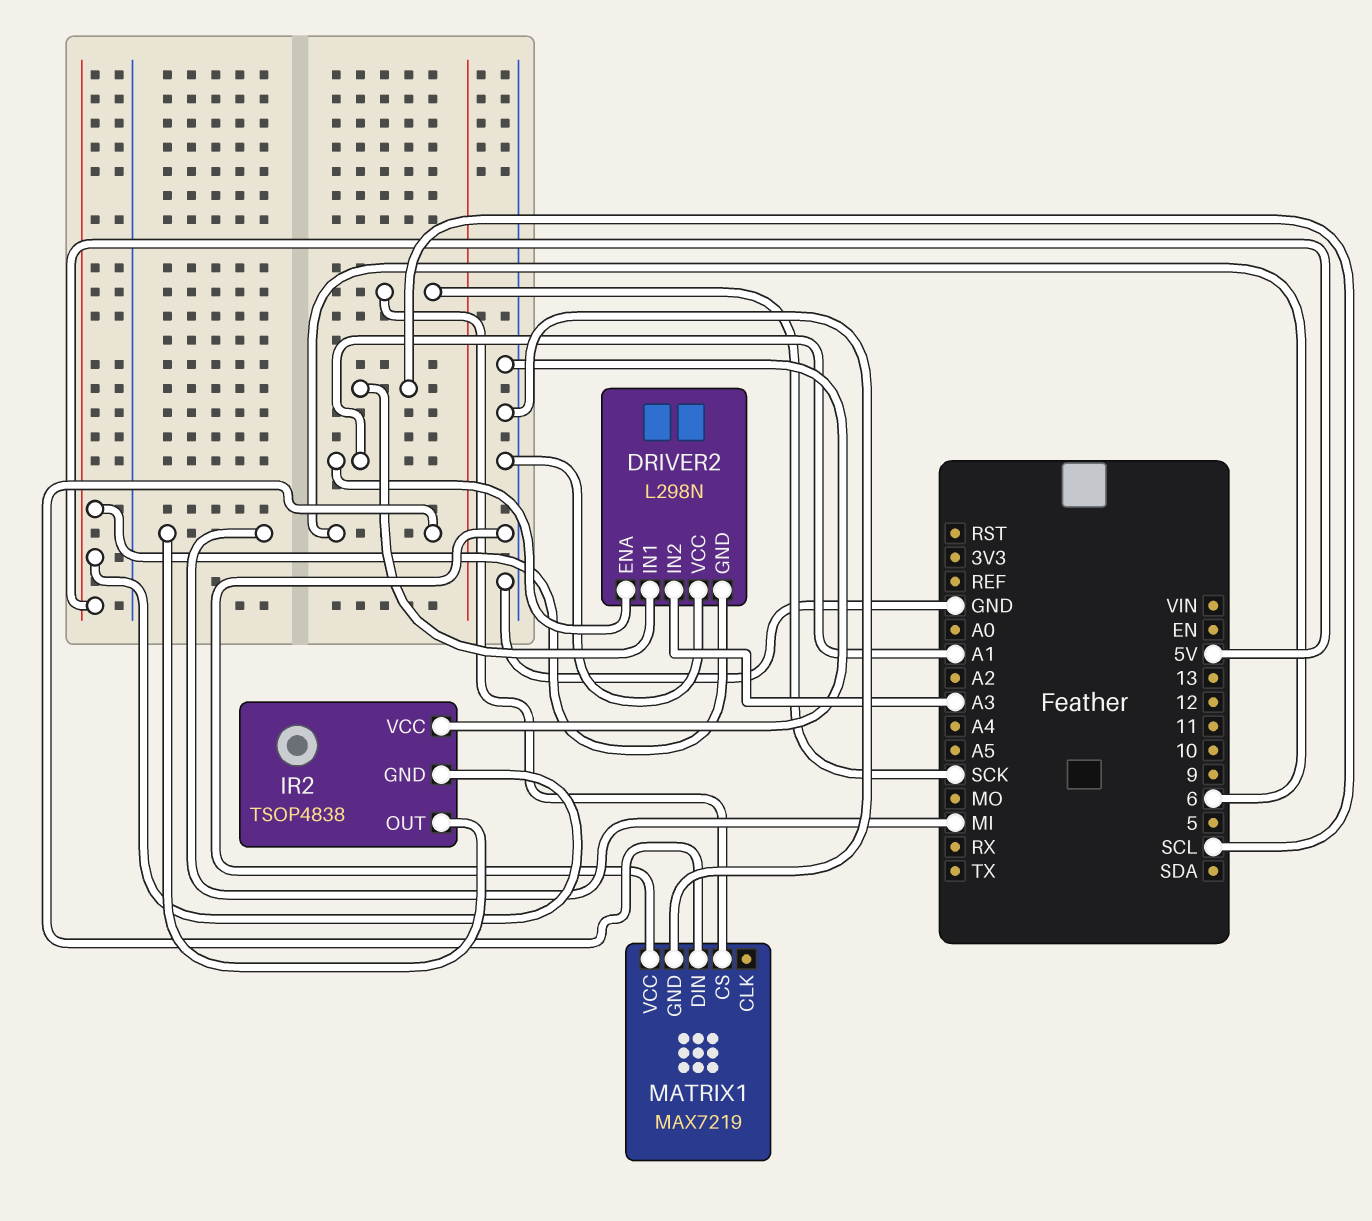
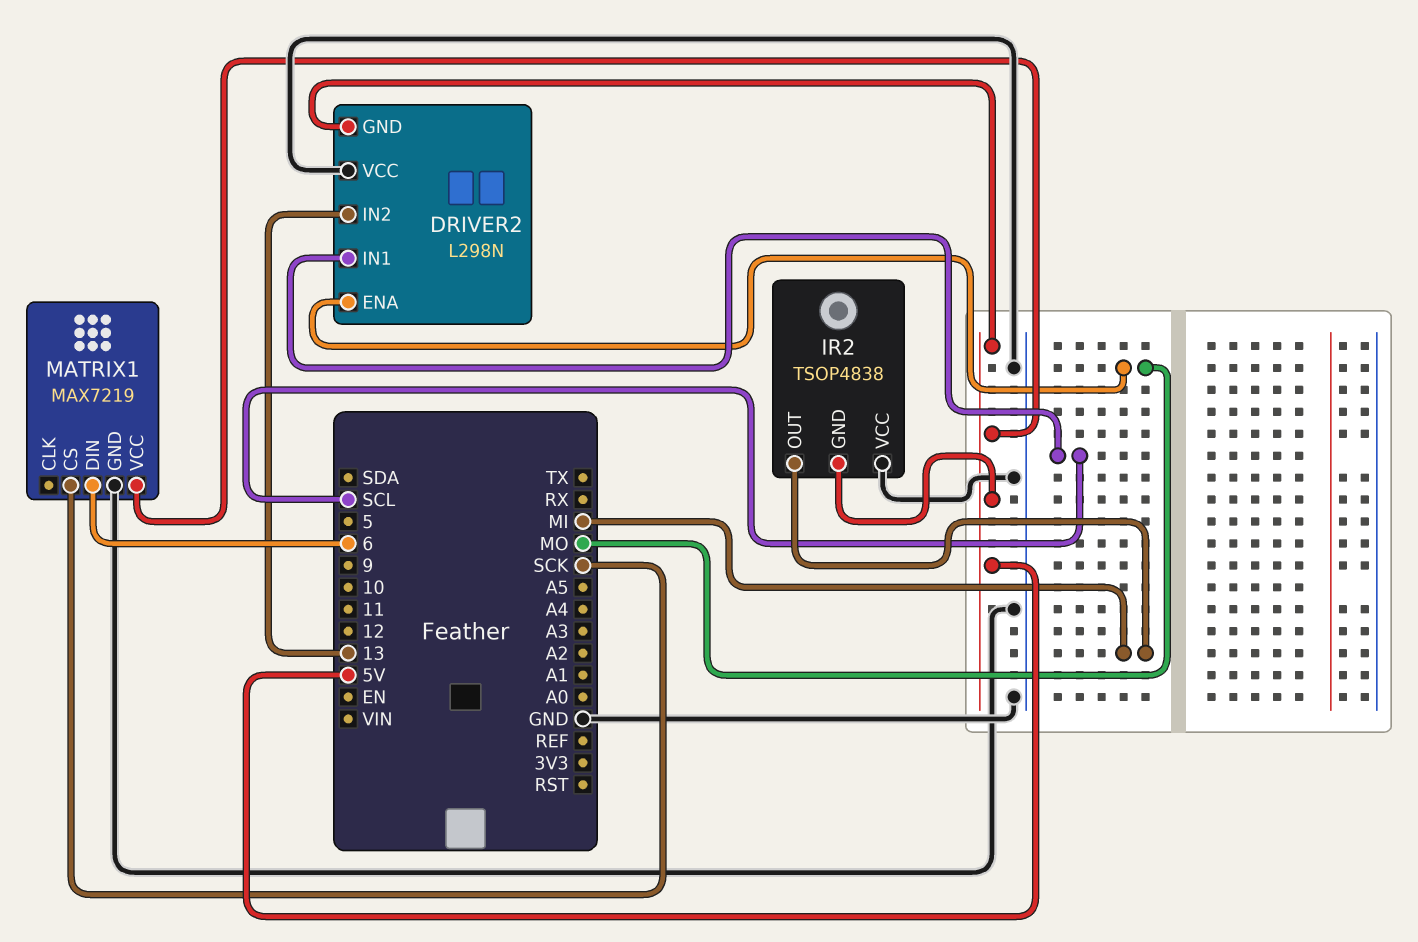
DRIVER2 pin ENA: A1 -> MO
DRIVER2 pin IN2: A3 -> 13
MATRIX1 pin VCC: GND -> 5V

